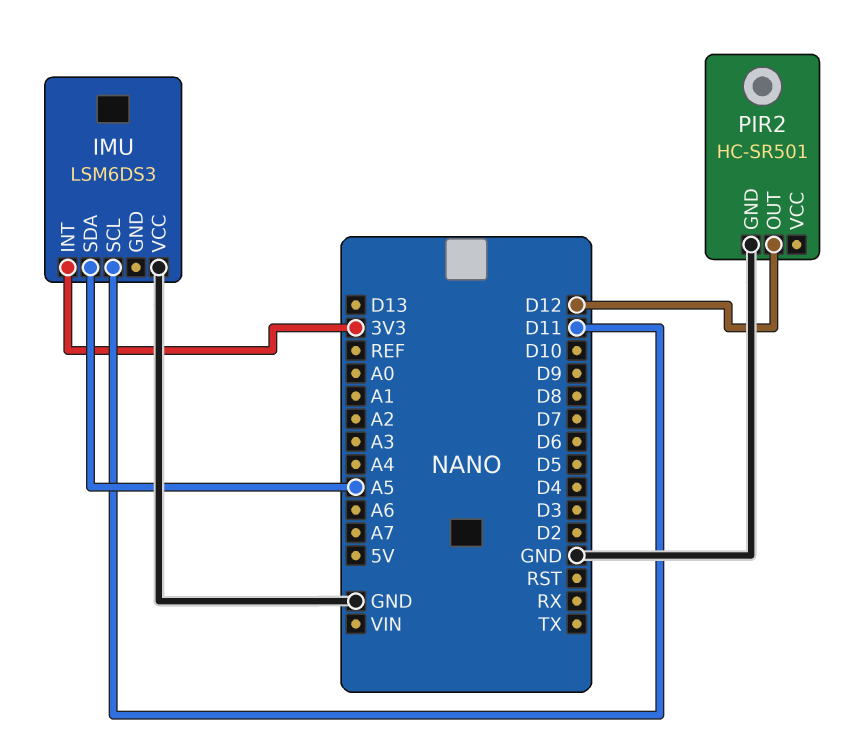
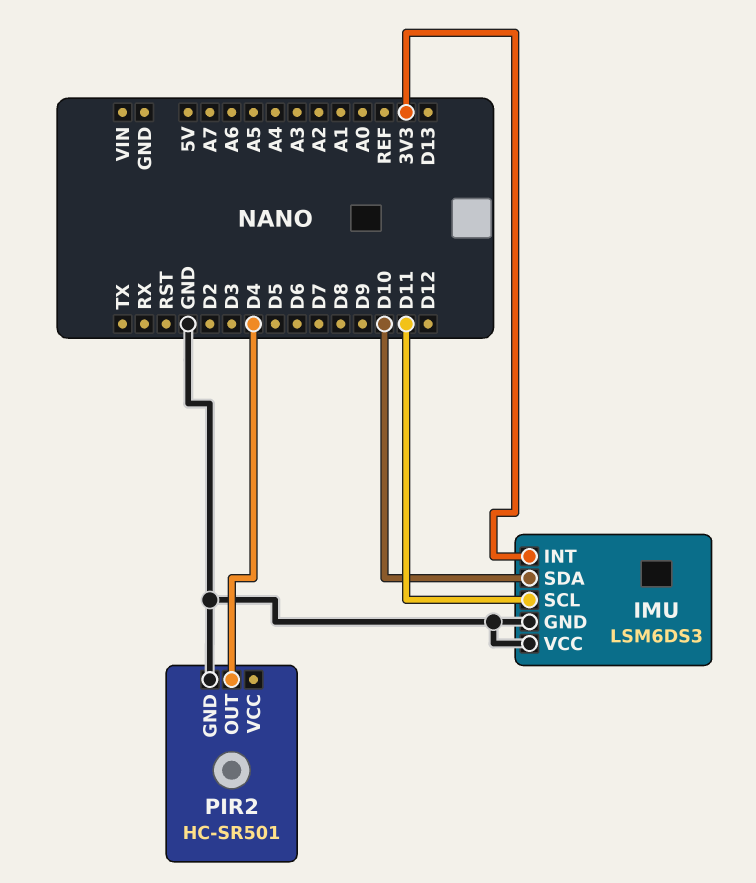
IMU pin GND: none -> GND
IMU pin SDA: A5 -> D10
PIR2 pin OUT: D12 -> D4

